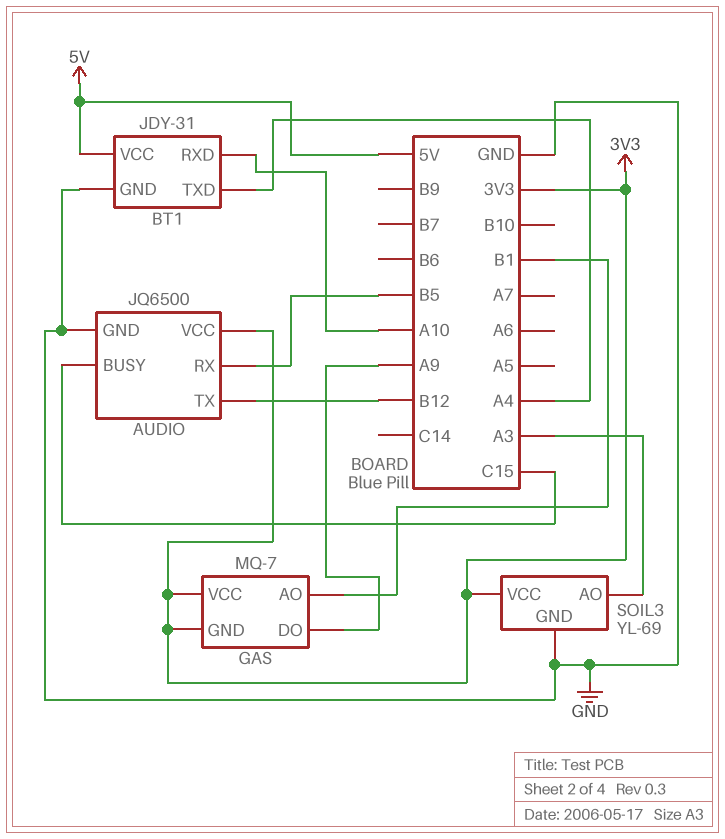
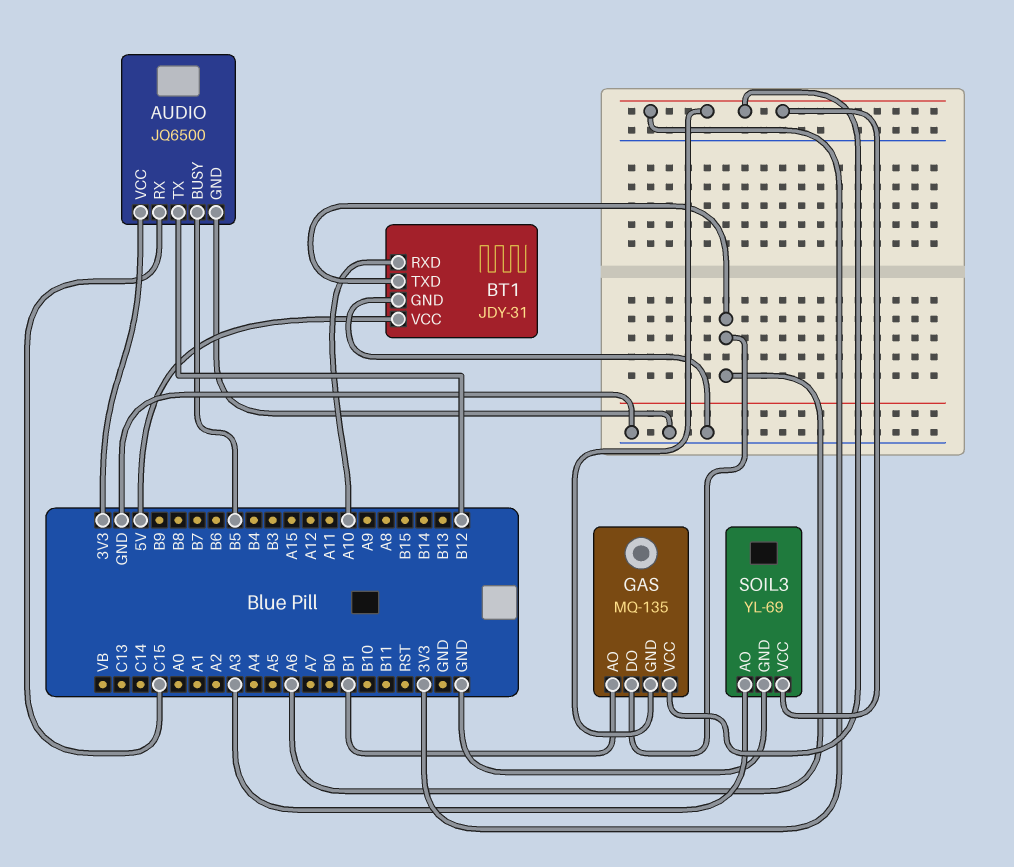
AUDIO pin BUSY: C15 -> B5
AUDIO pin RX: B5 -> C15
BT1 pin TXD: A4 -> A6
GAS: MQ-7 -> MQ-135
GAS pin DO: A9 -> A6

